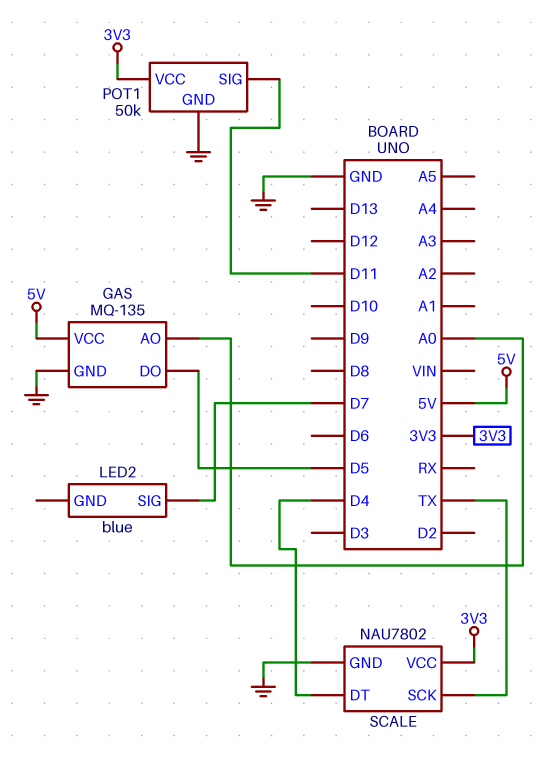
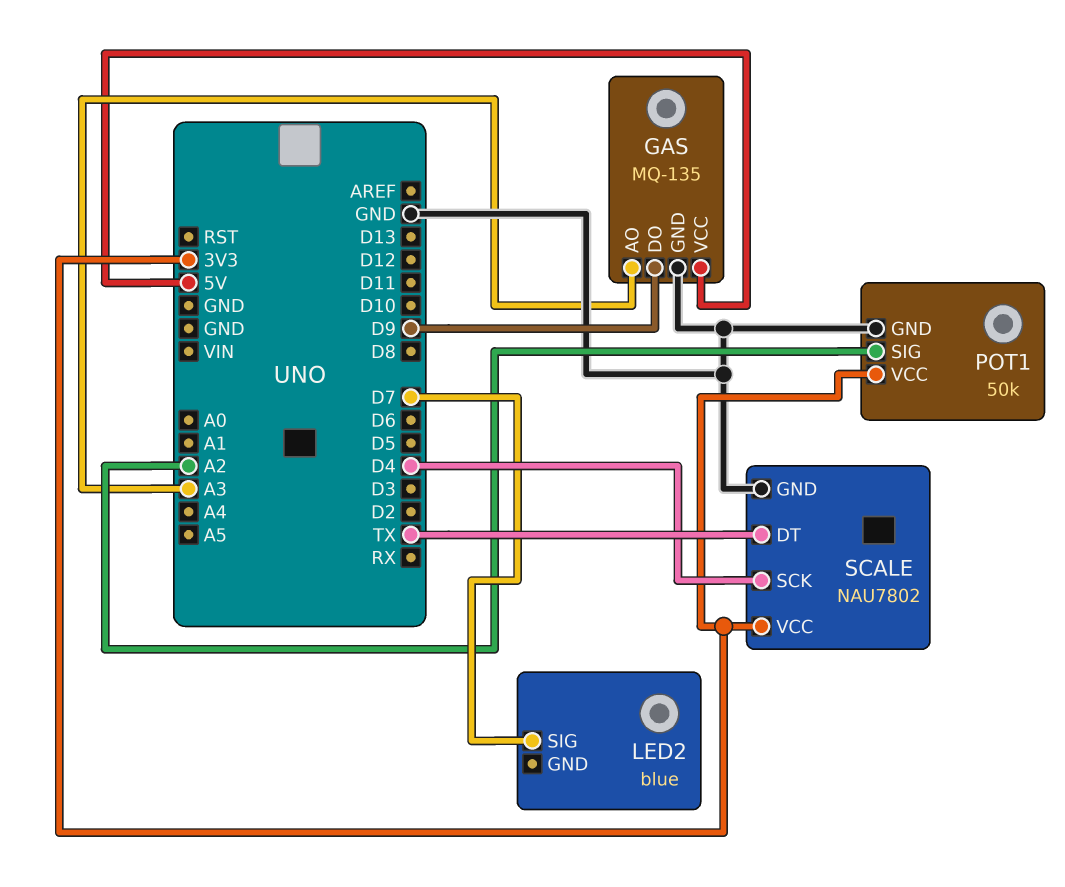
GAS pin AO: A0 -> A3
GAS pin DO: D5 -> D9
POT1 pin SIG: D11 -> A2
SCALE pin DT: D4 -> TX
SCALE pin SCK: TX -> D4

